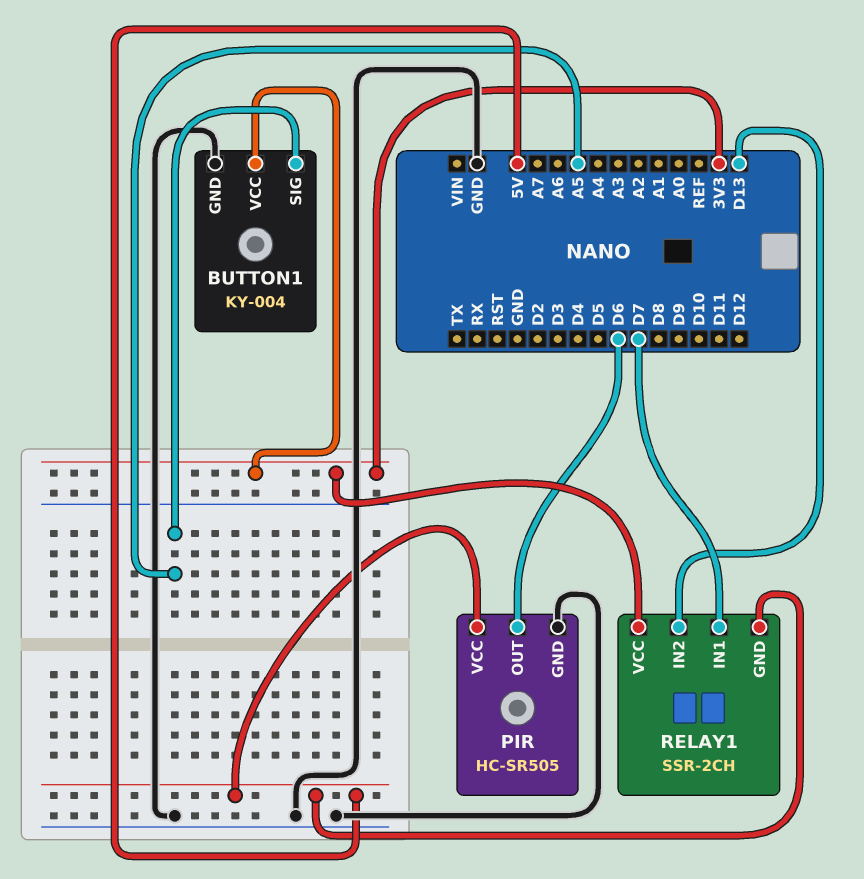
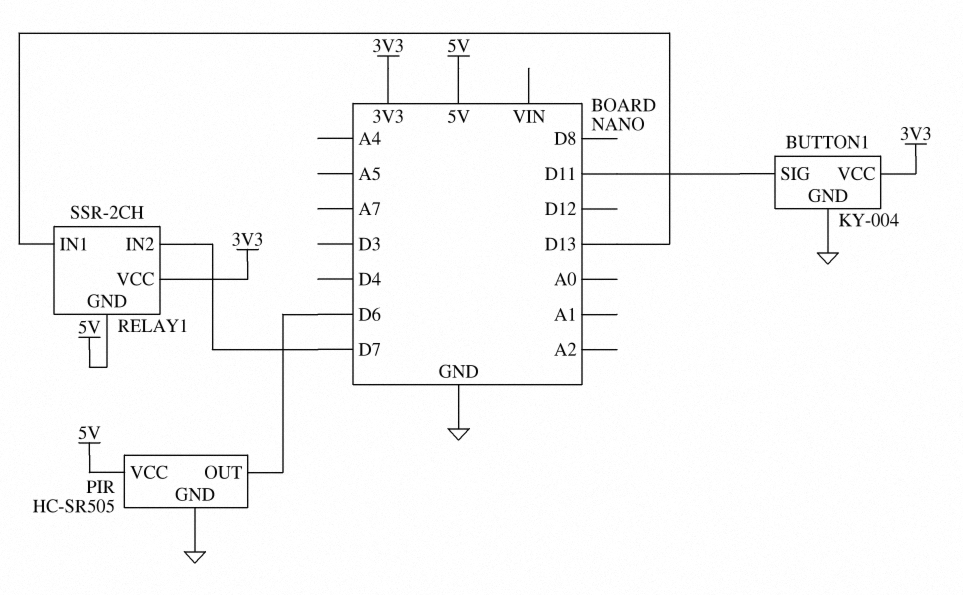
BUTTON1 pin SIG: A5 -> D11
RELAY1 pin IN1: D7 -> D13
RELAY1 pin IN2: D13 -> D7

